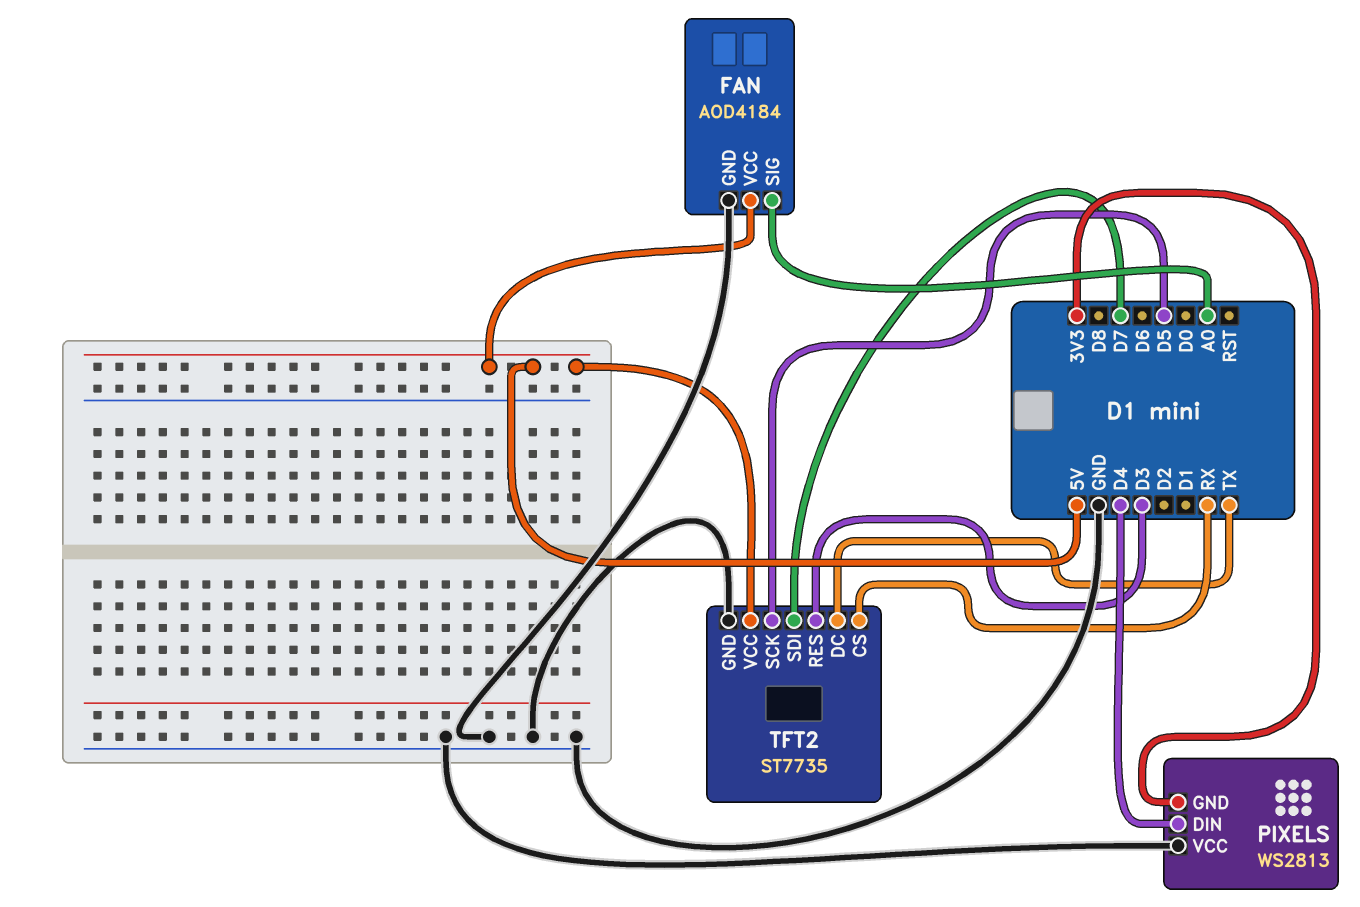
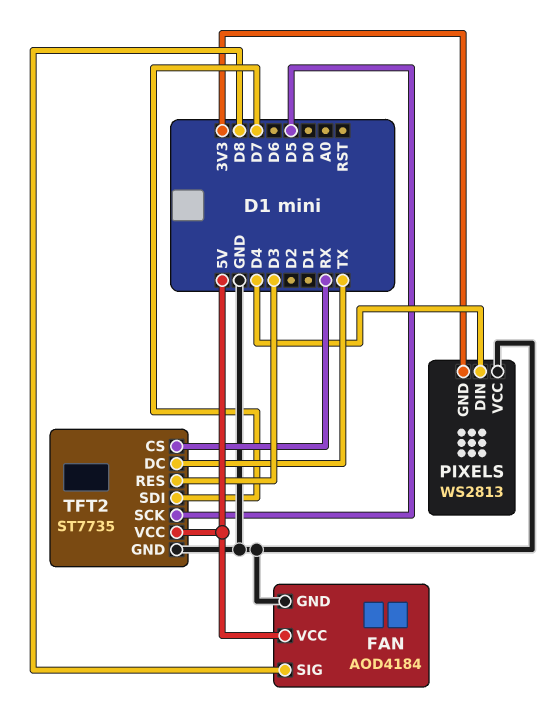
FAN pin SIG: A0 -> D8

